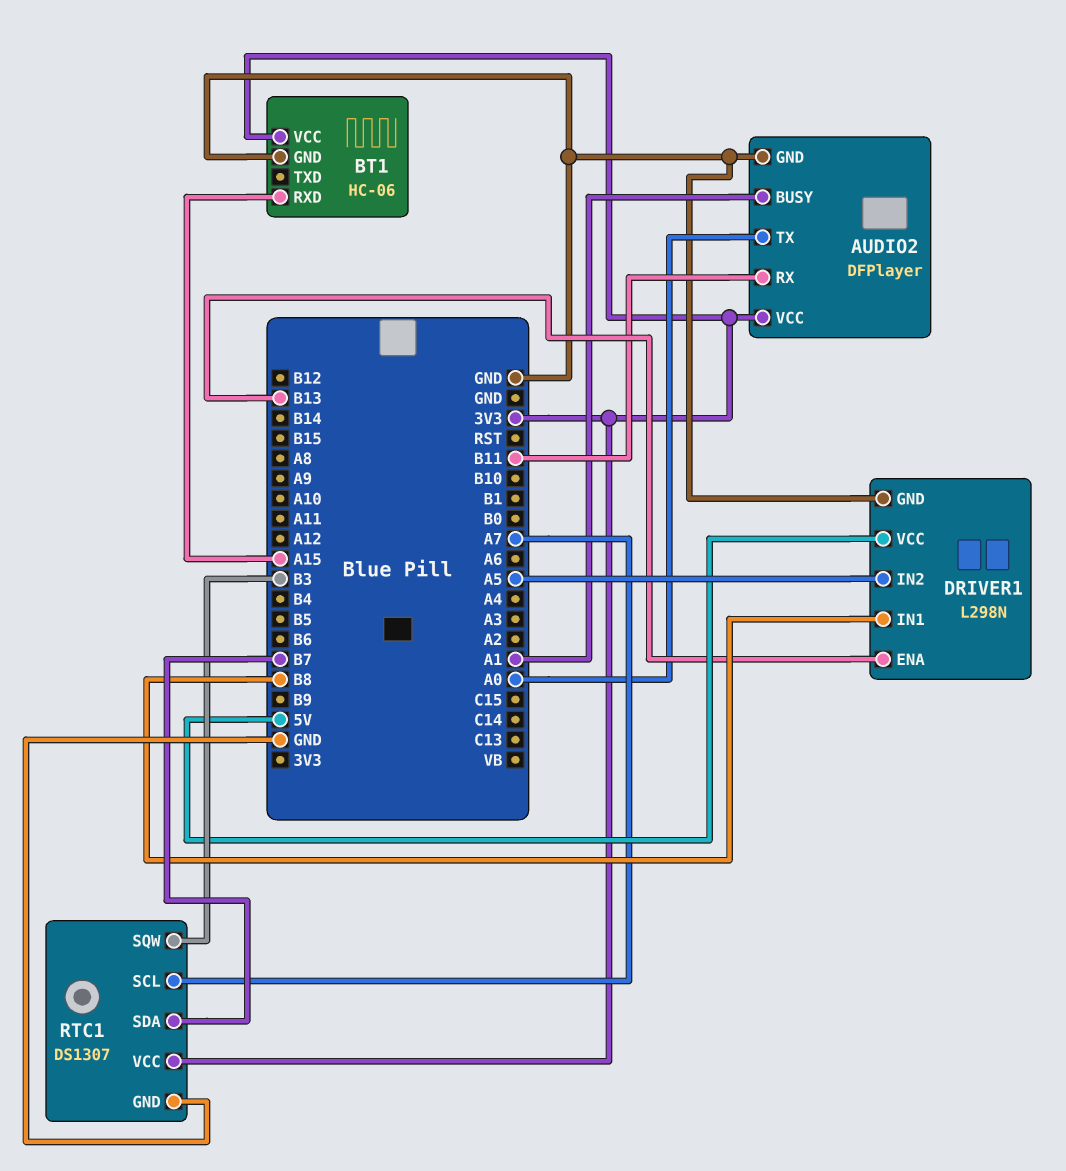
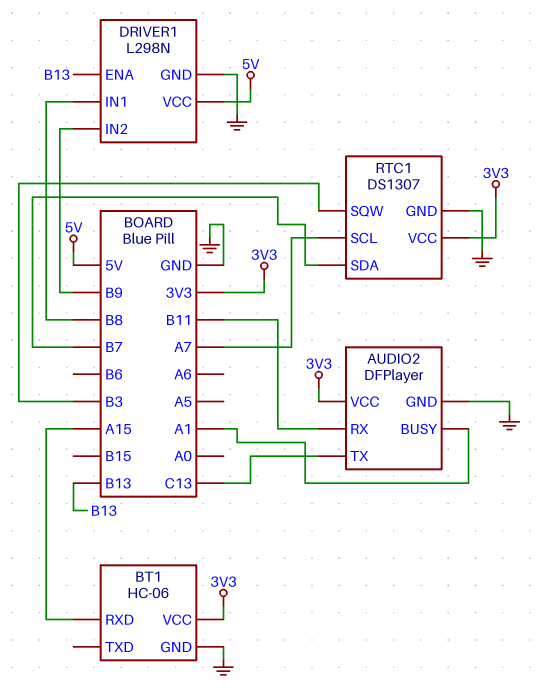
AUDIO2 pin TX: A0 -> C13
DRIVER1 pin IN2: A5 -> B9

